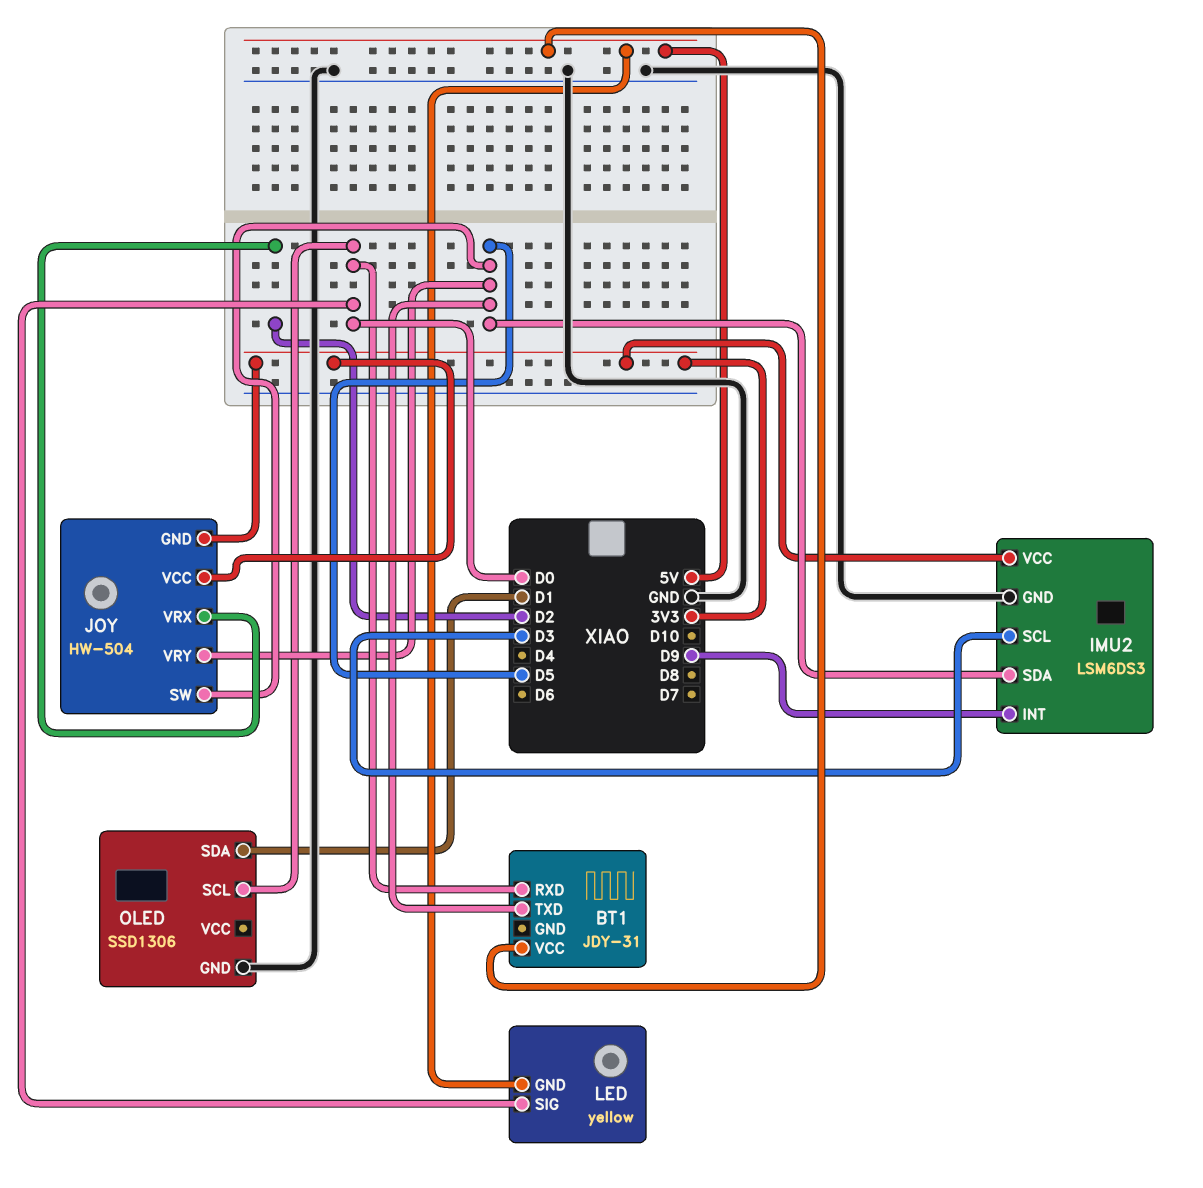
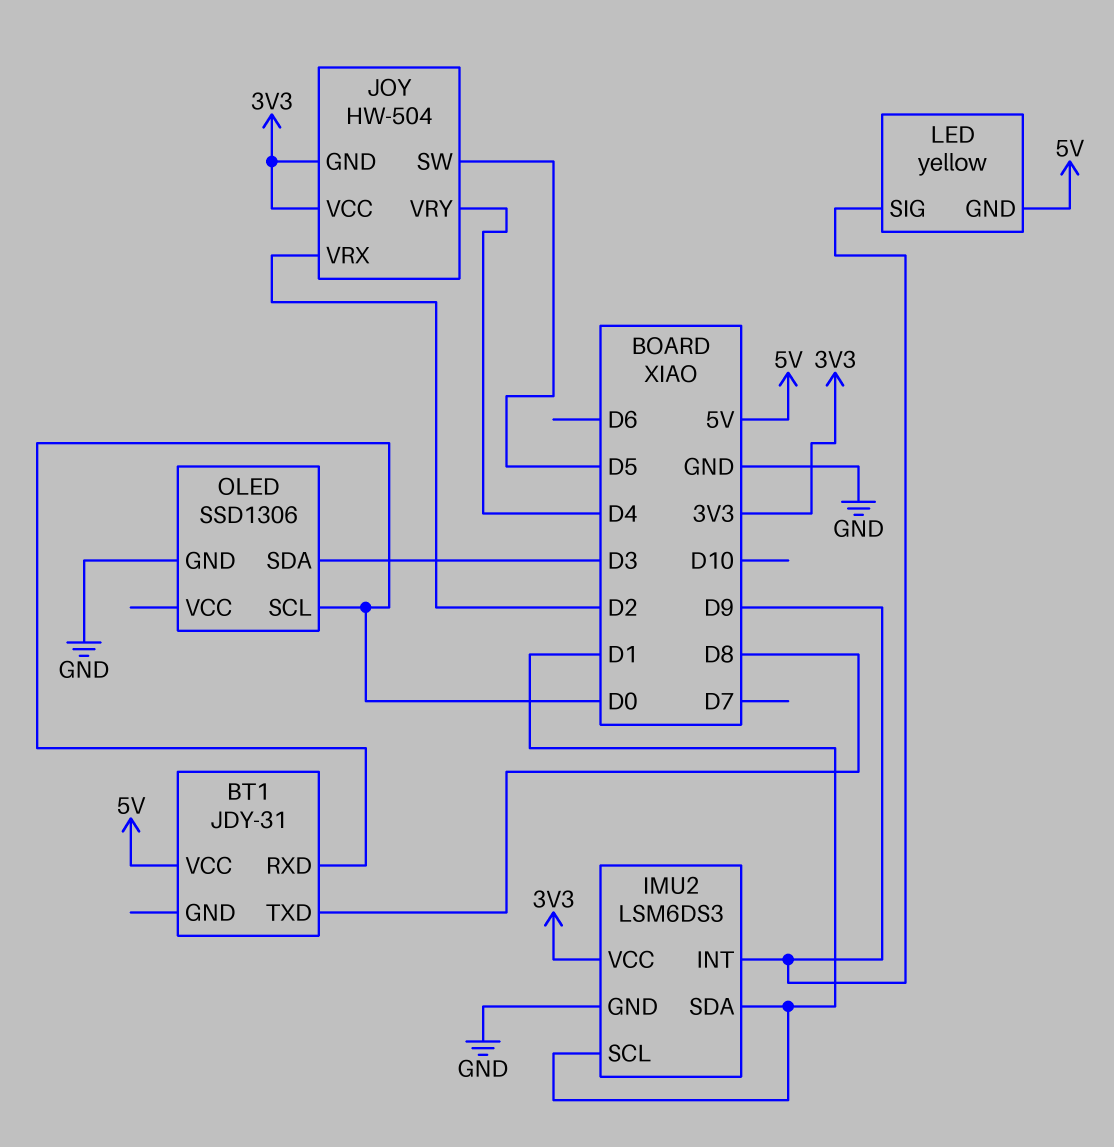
BT1 pin TXD: D5 -> D8
IMU2 pin SCL: D3 -> D1
IMU2 pin SDA: D5 -> D1
JOY pin VRY: D5 -> D4
LED pin SIG: D0 -> D9
OLED pin SDA: D1 -> D3

